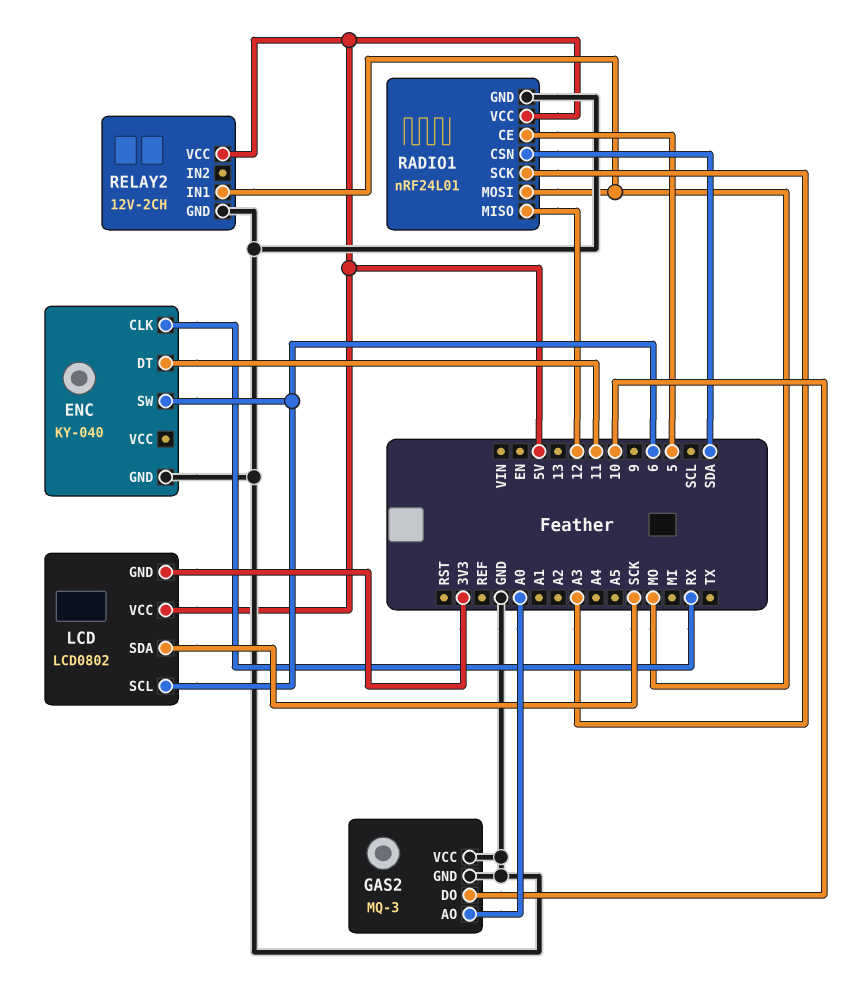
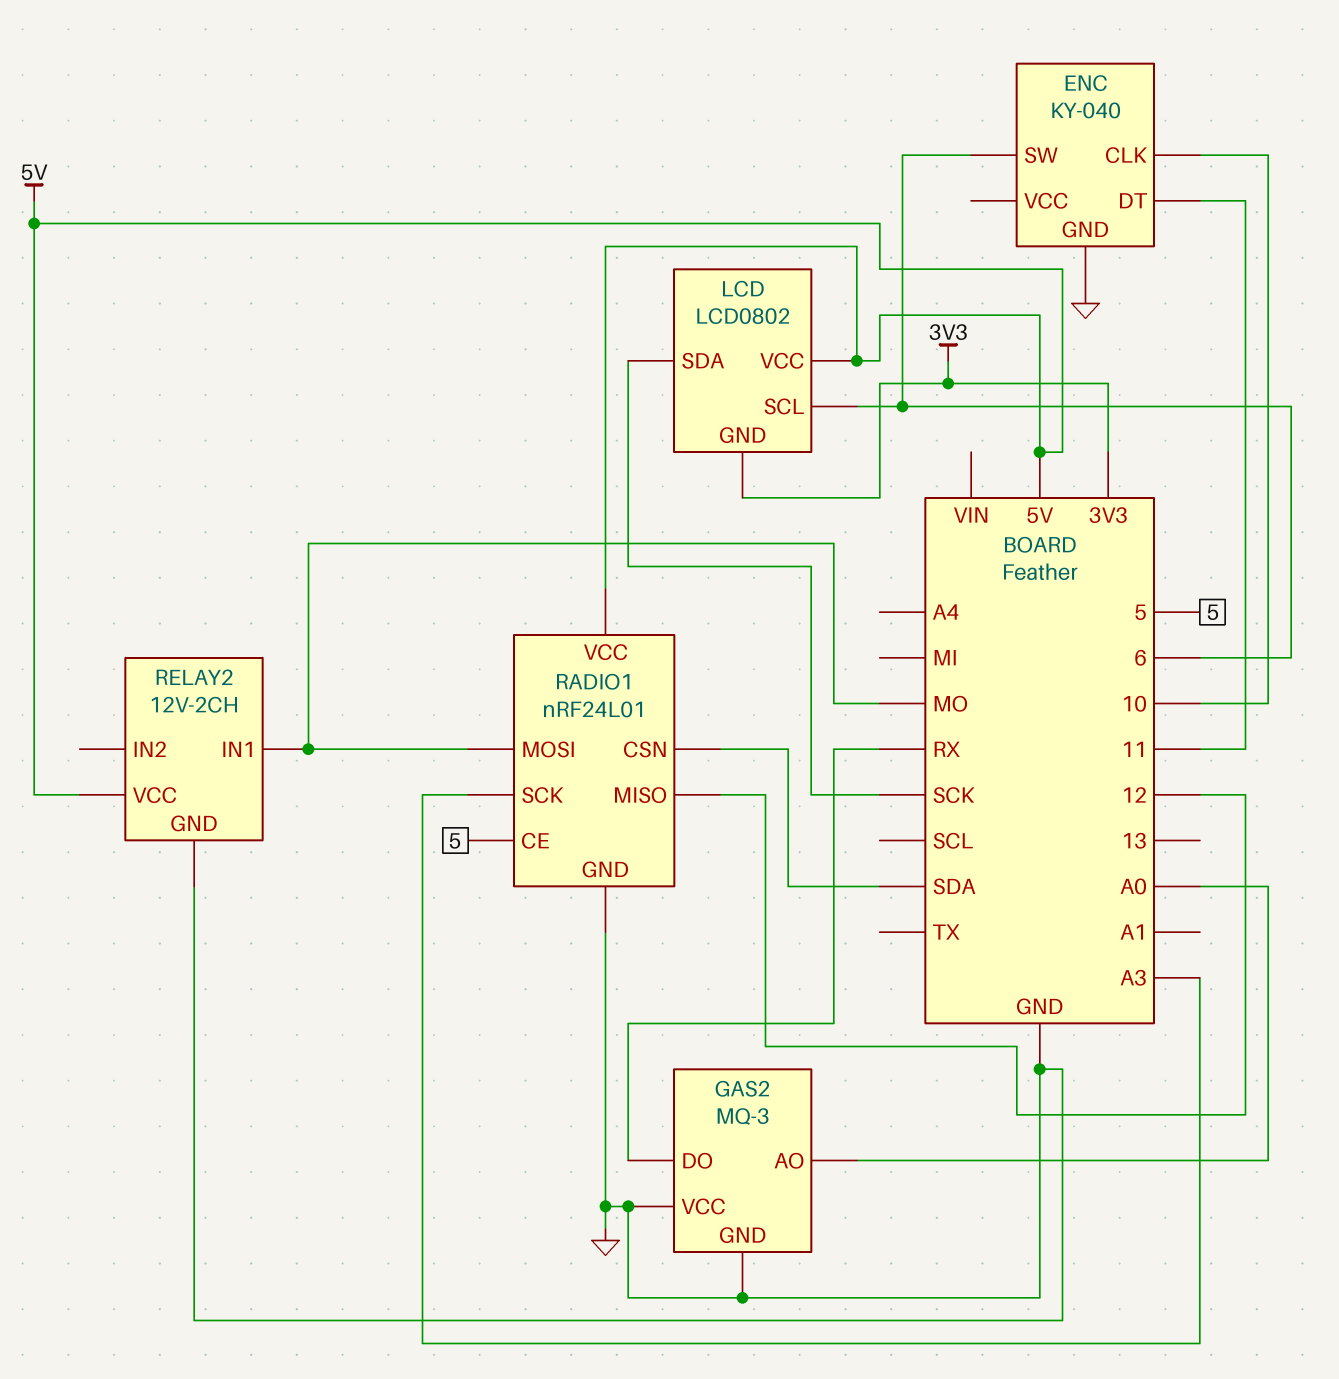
ENC pin CLK: RX -> 10
GAS2 pin DO: 10 -> RX

